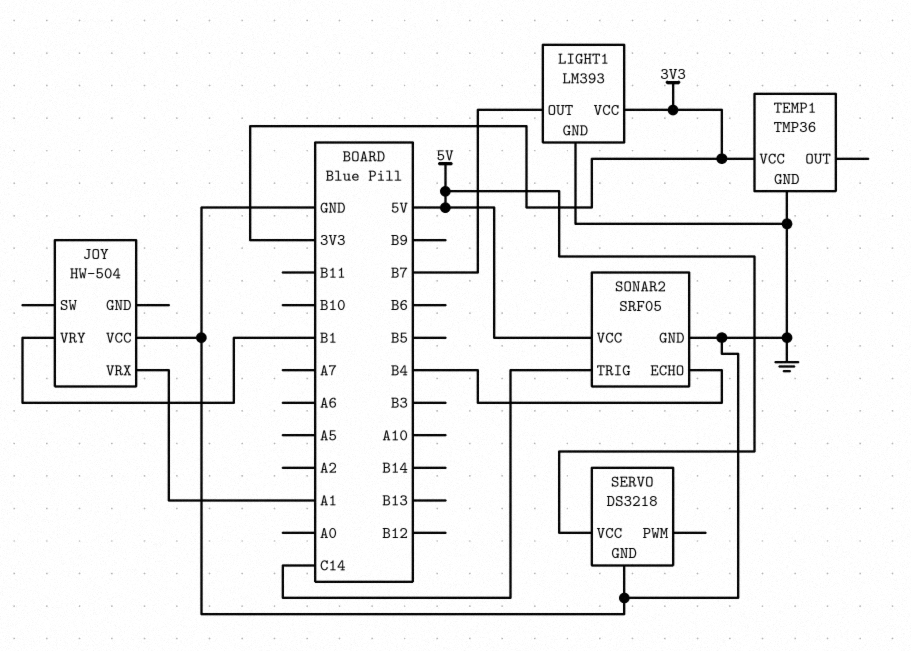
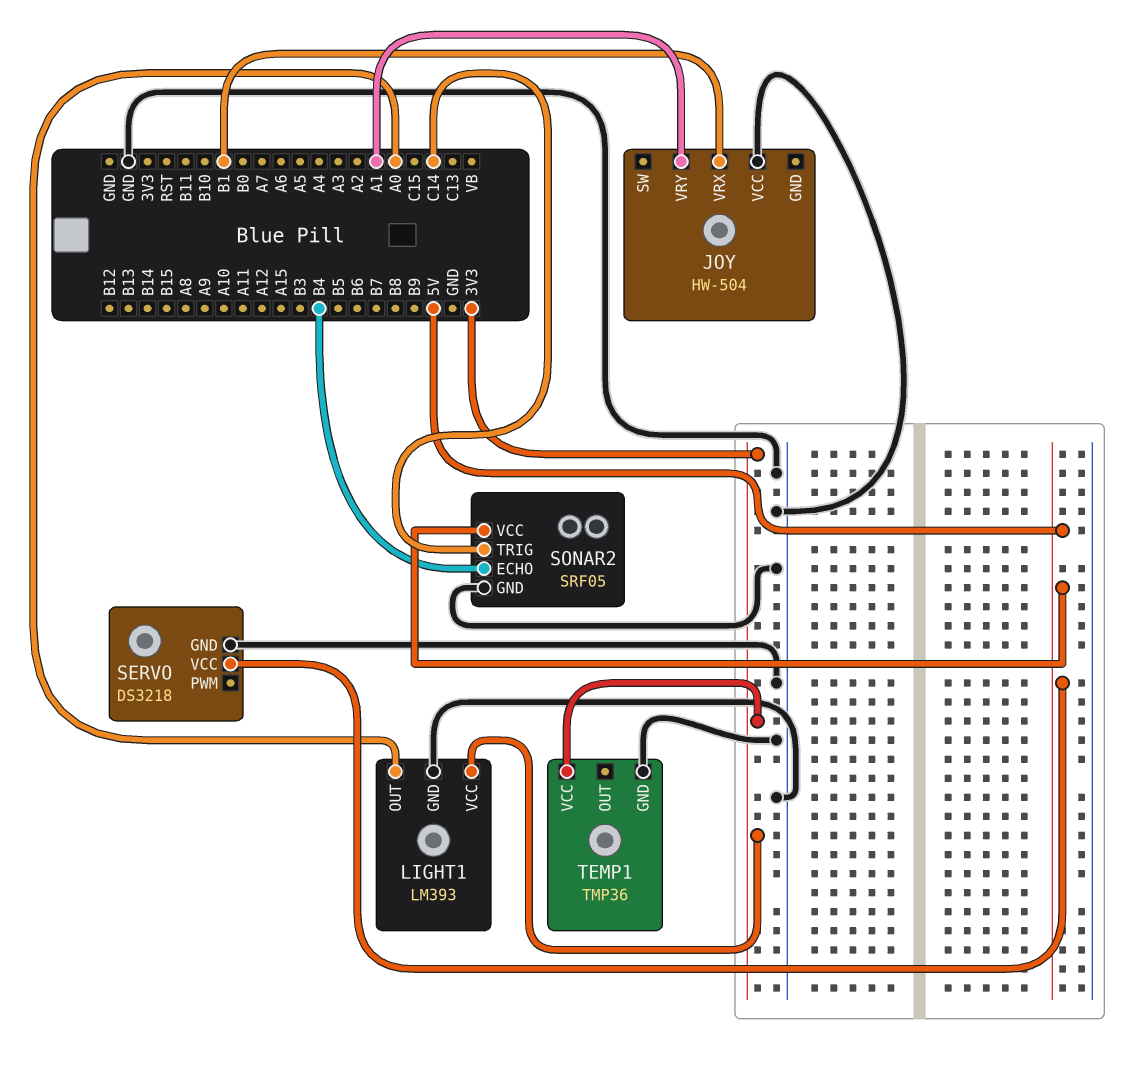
JOY pin VRX: A1 -> B1
JOY pin VRY: B1 -> A1
LIGHT1 pin OUT: B7 -> A0

